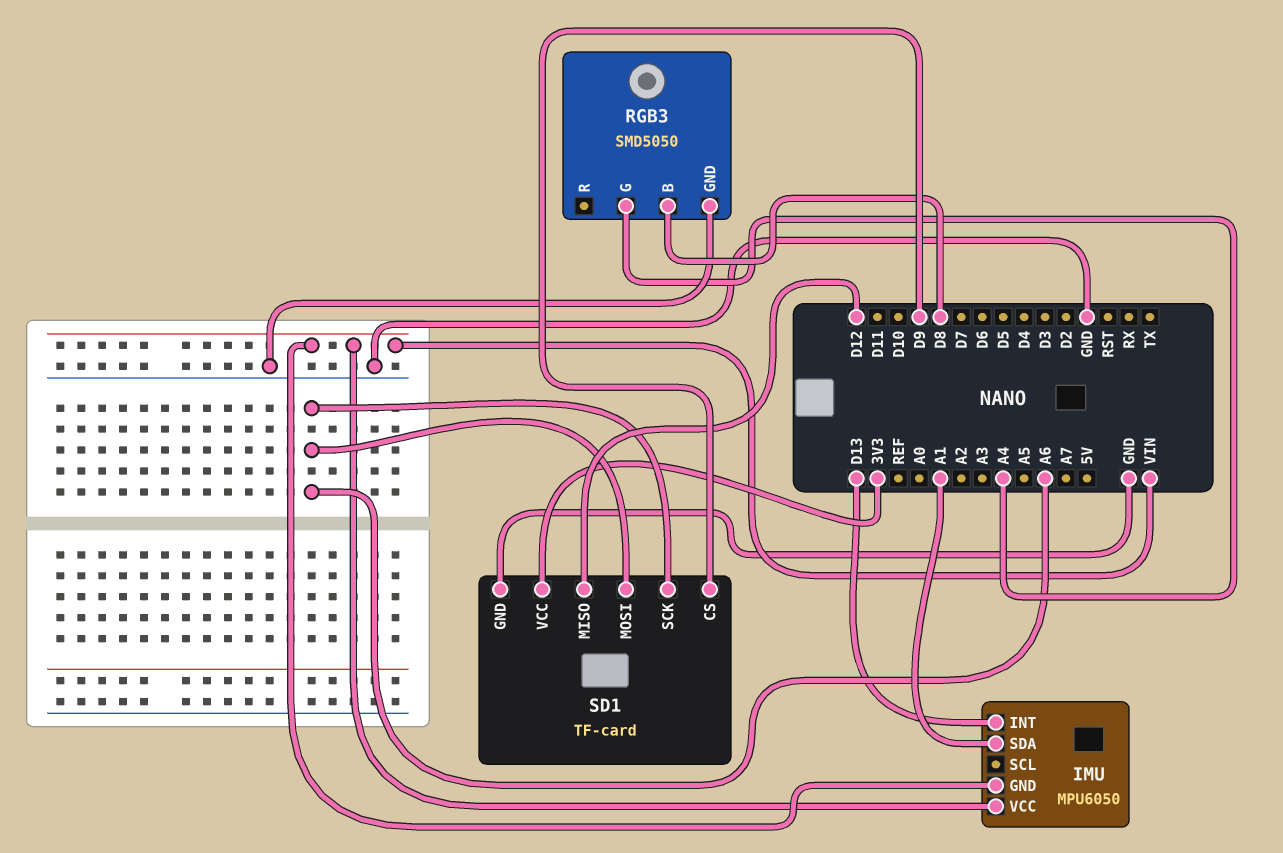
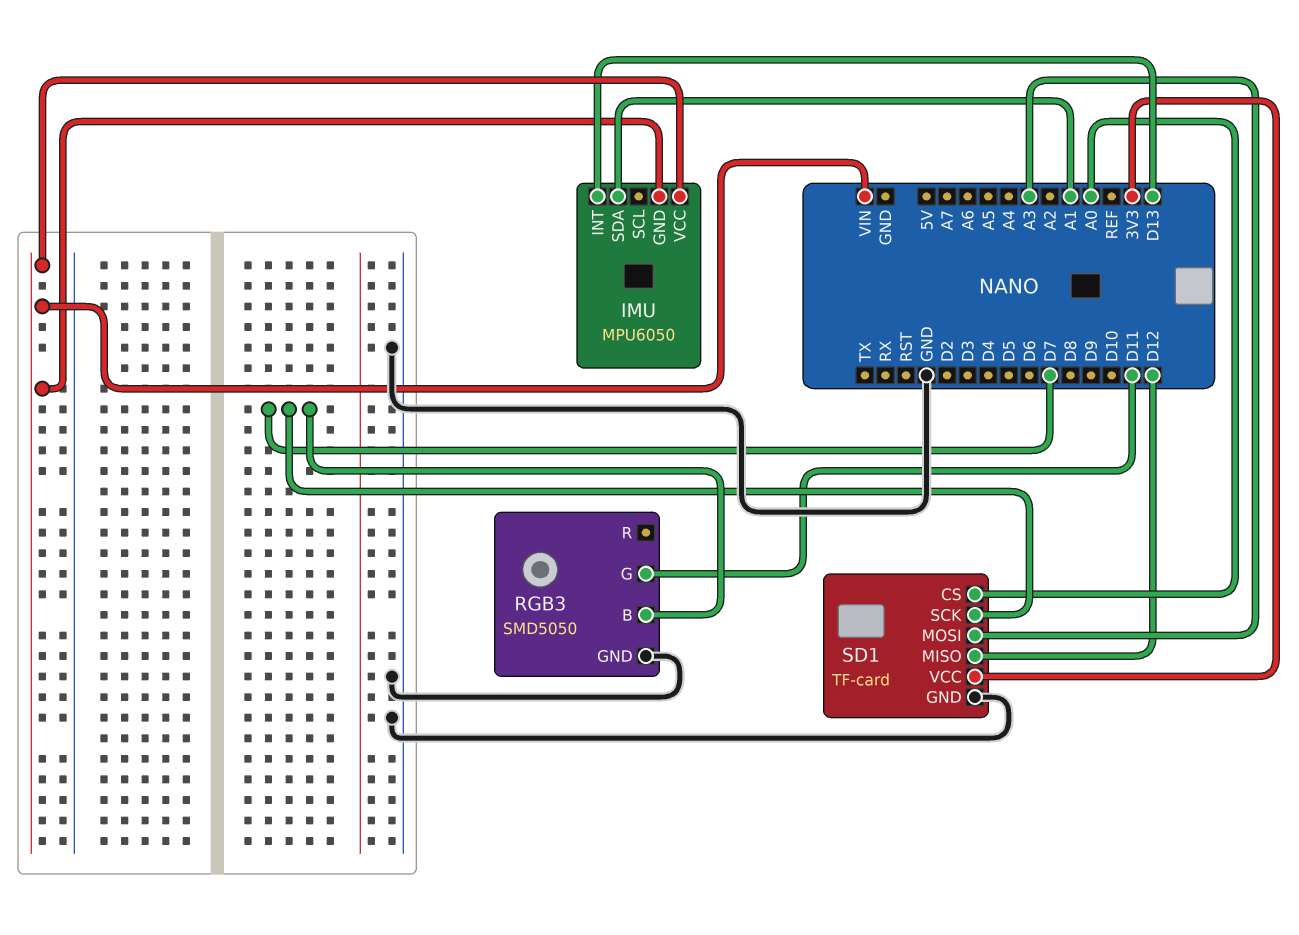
RGB3 pin B: D8 -> D7
RGB3 pin G: A4 -> D11
SD1 pin CS: D9 -> A0
SD1 pin MOSI: A6 -> A3
SD1 pin SCK: A6 -> D7

